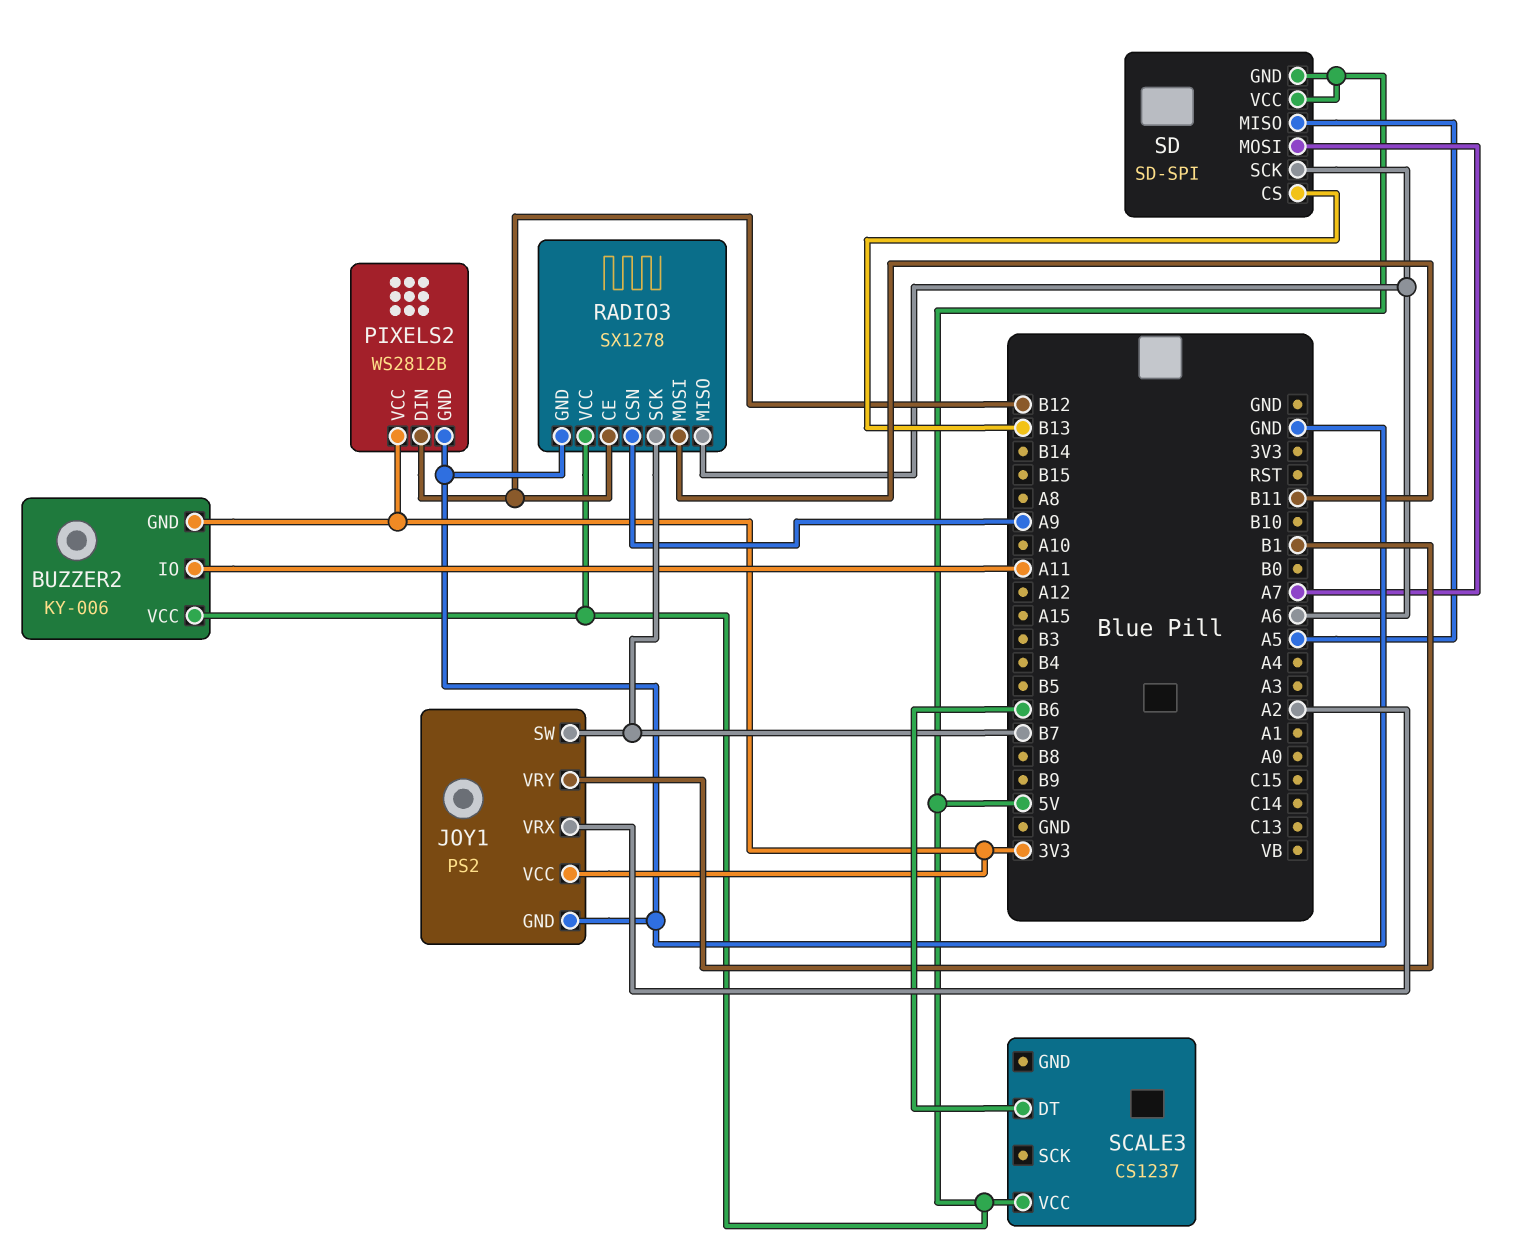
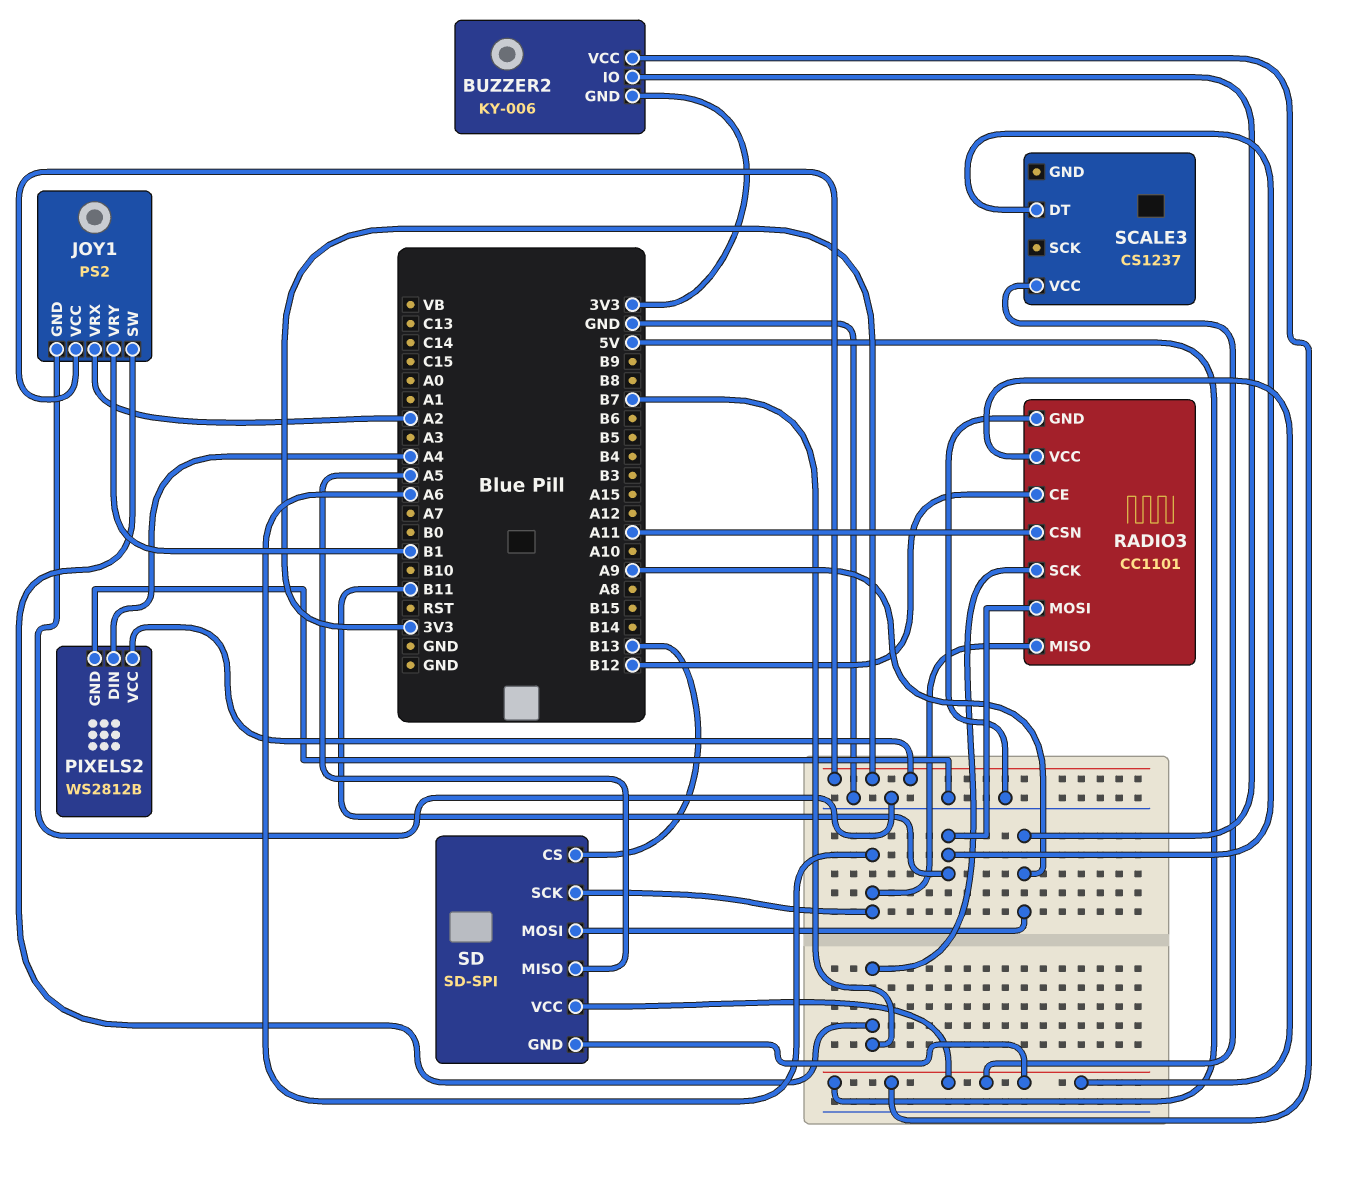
BUZZER2 pin IO: A11 -> A9
PIXELS2 pin DIN: B12 -> A4
RADIO3: SX1278 -> CC1101
RADIO3 pin CSN: A9 -> A11
SCALE3 pin DT: B6 -> B11
SD pin MOSI: A7 -> A9

